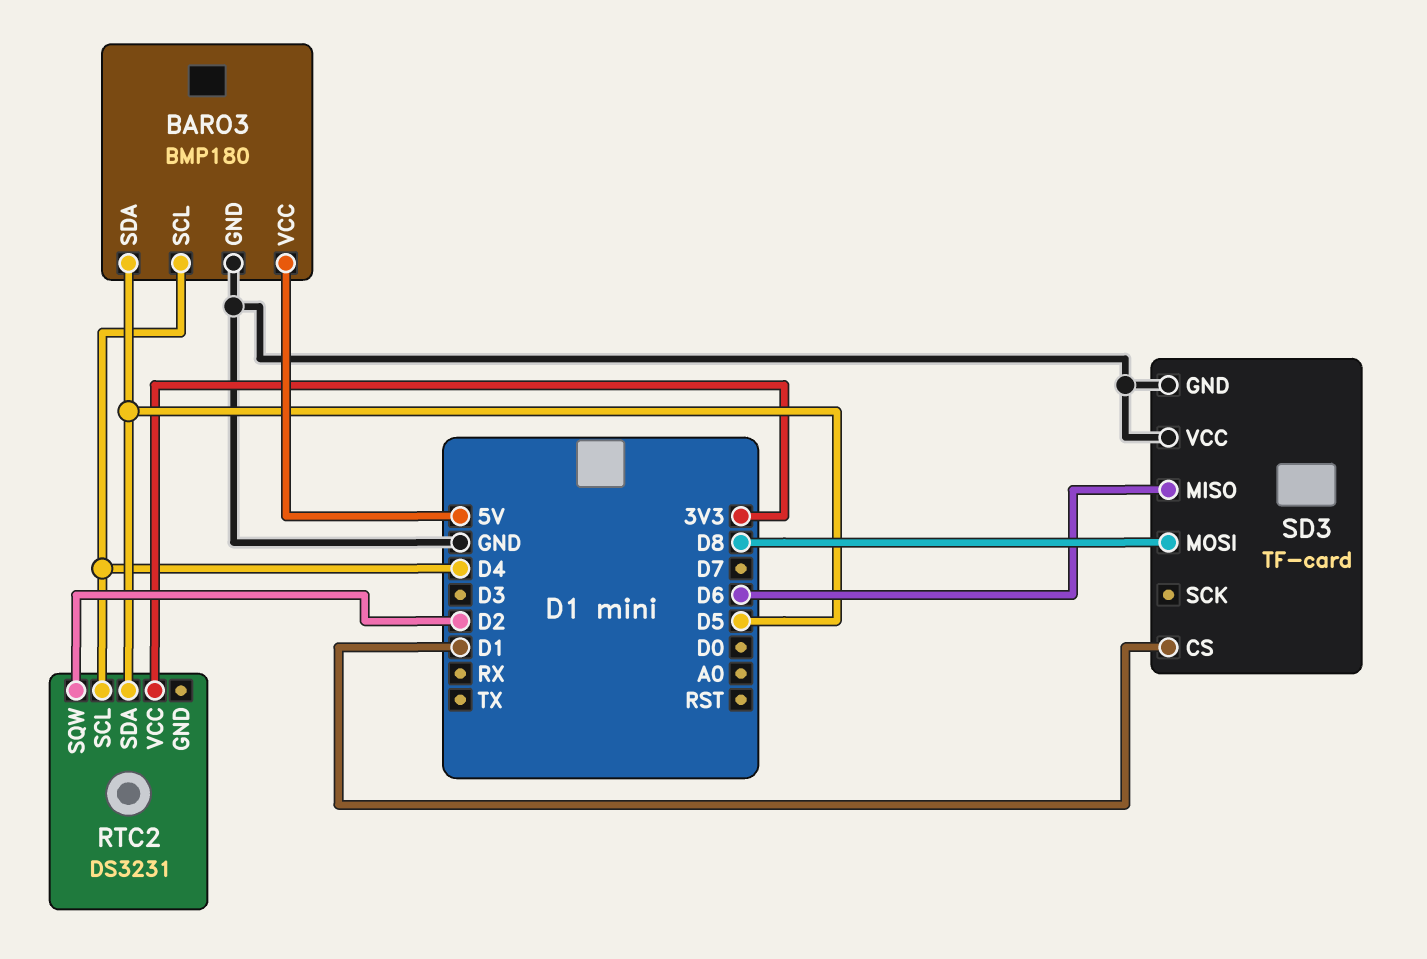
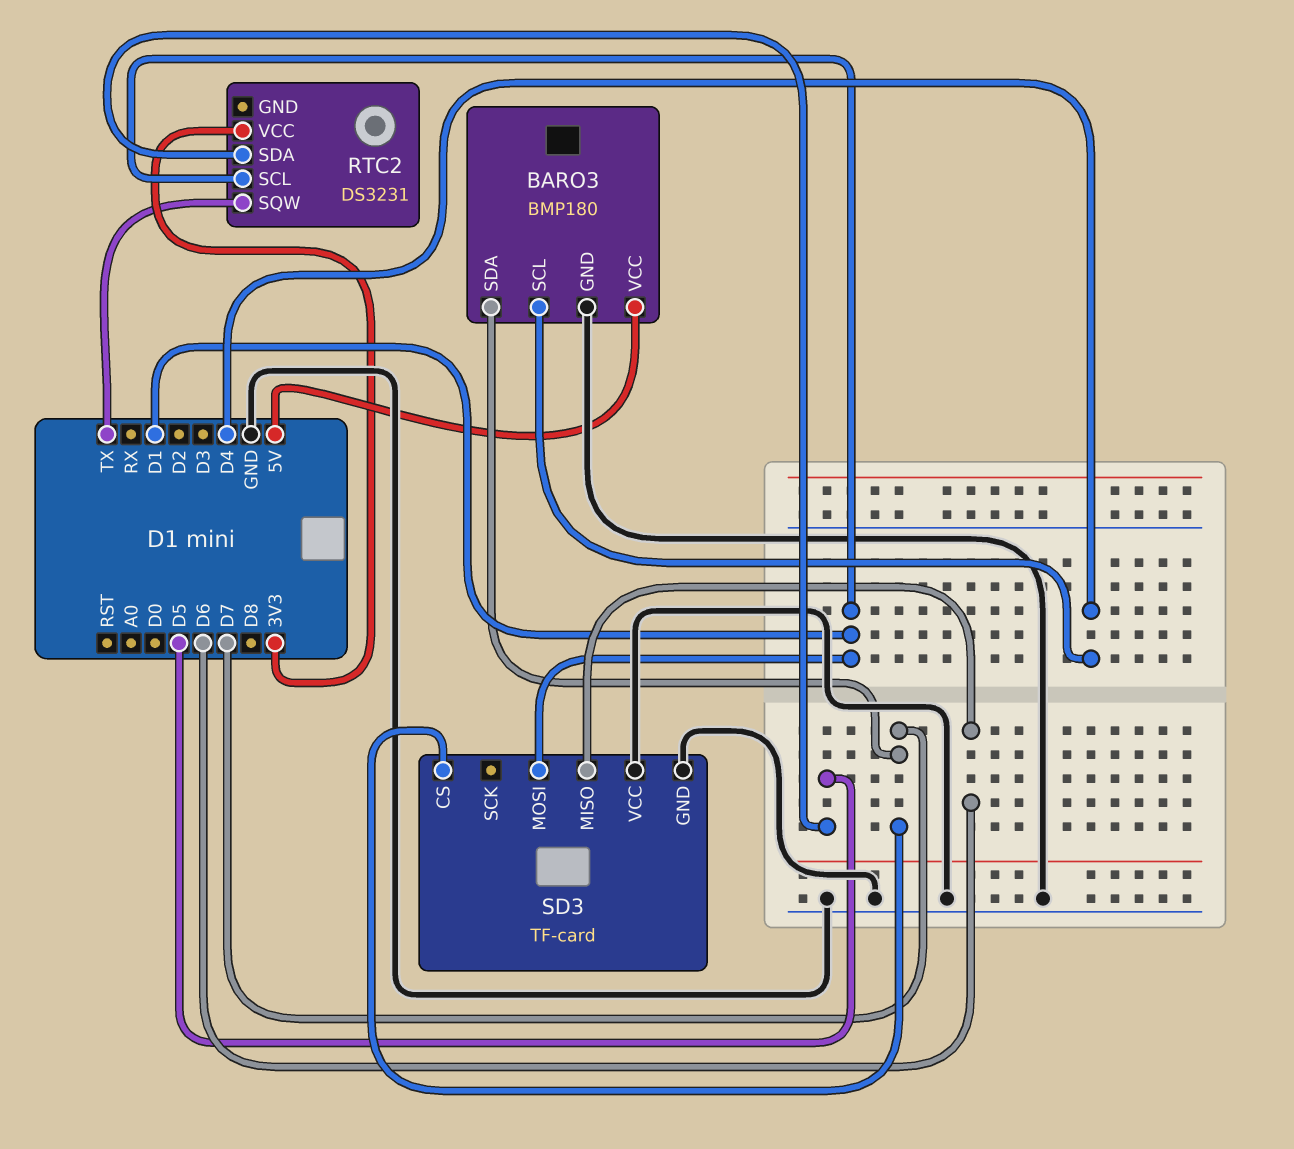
BARO3 pin SDA: D5 -> D7
RTC2 pin SCL: D4 -> D1
RTC2 pin SQW: D2 -> TX
SD3 pin CS: D1 -> D7
SD3 pin MOSI: D8 -> D1

